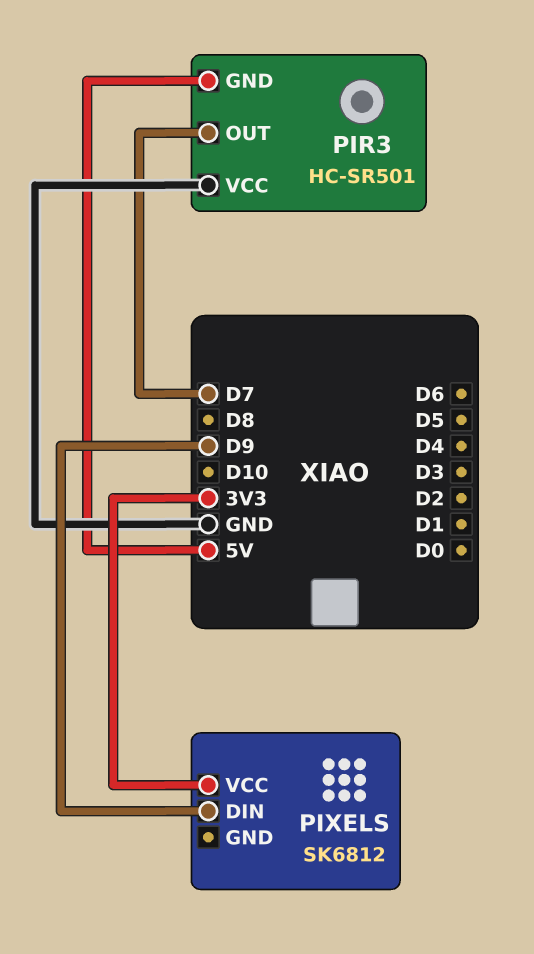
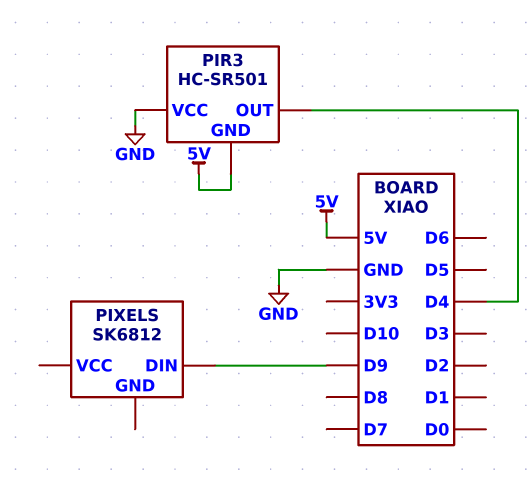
PIR3 pin OUT: D7 -> D4
PIXELS pin VCC: 3V3 -> none

